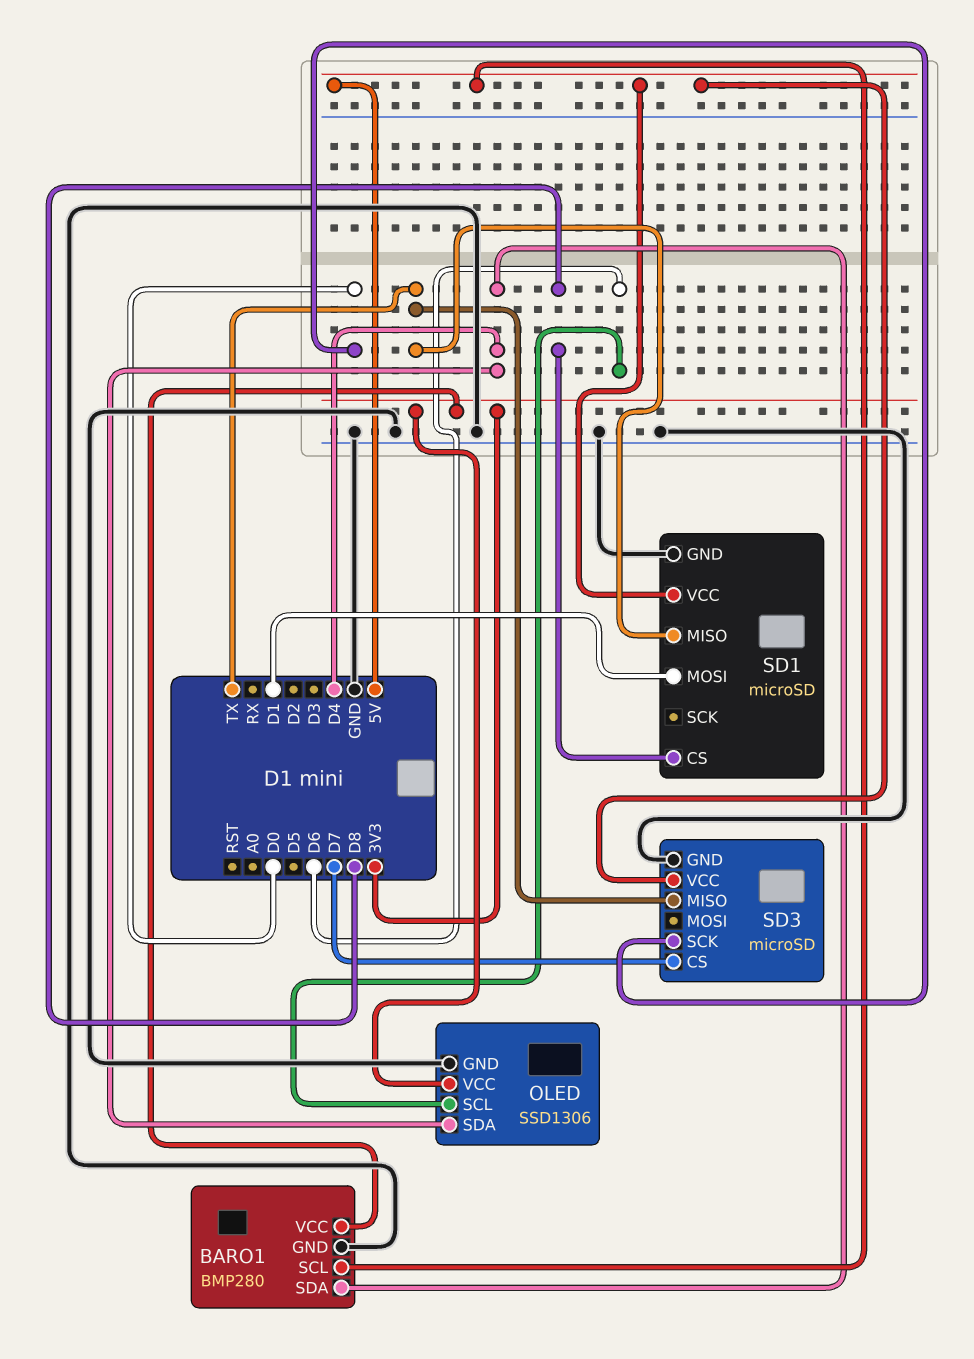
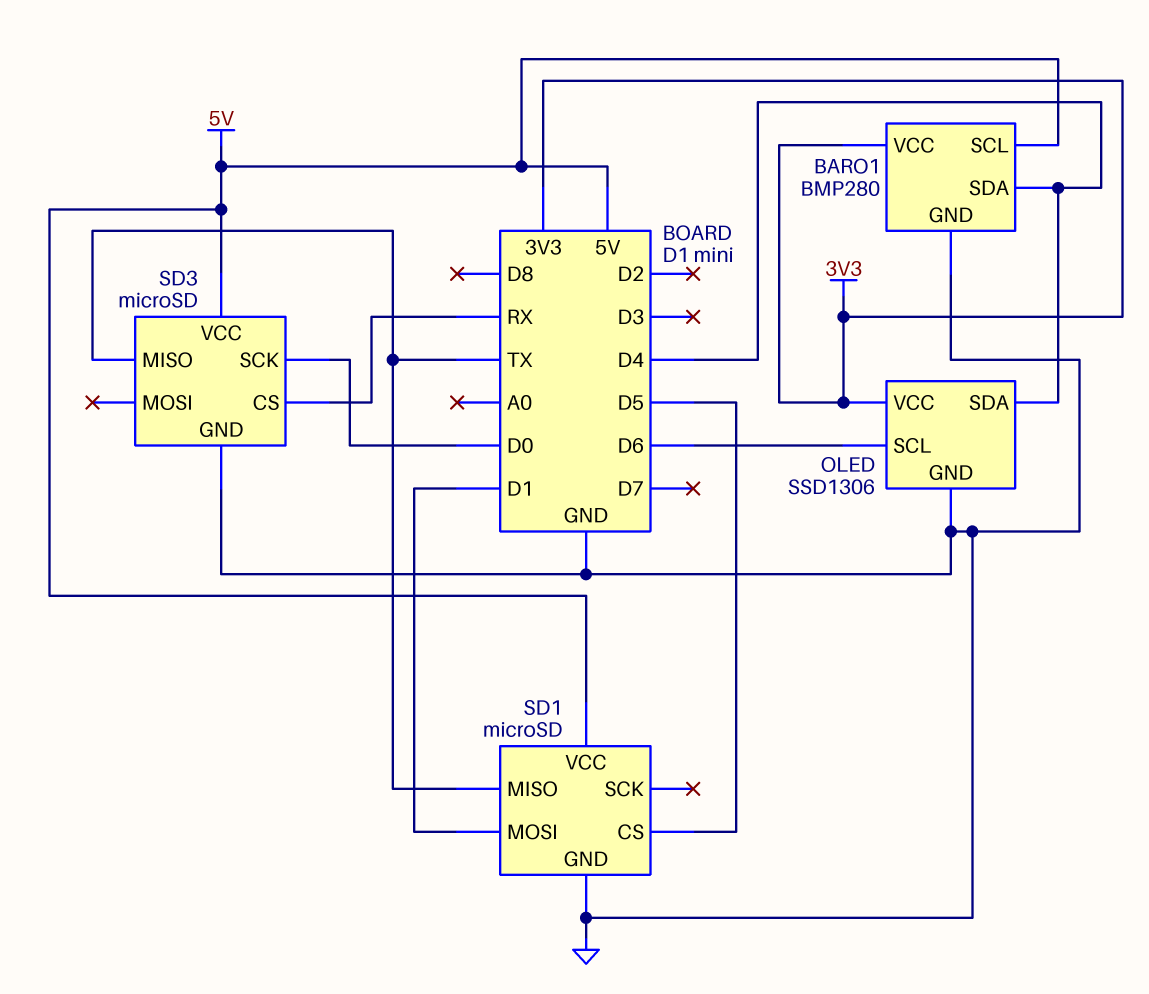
SD1 pin CS: D8 -> D5
SD3 pin CS: D7 -> RX

